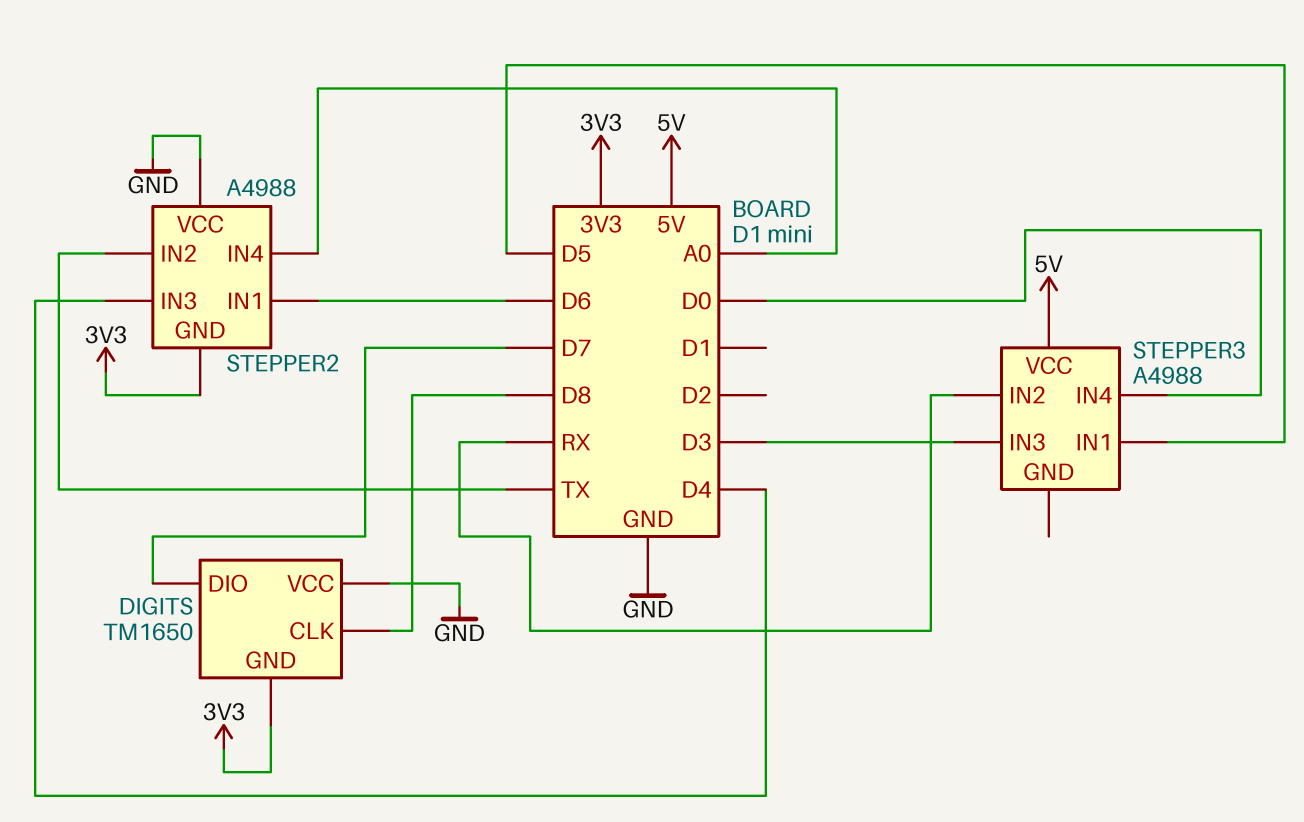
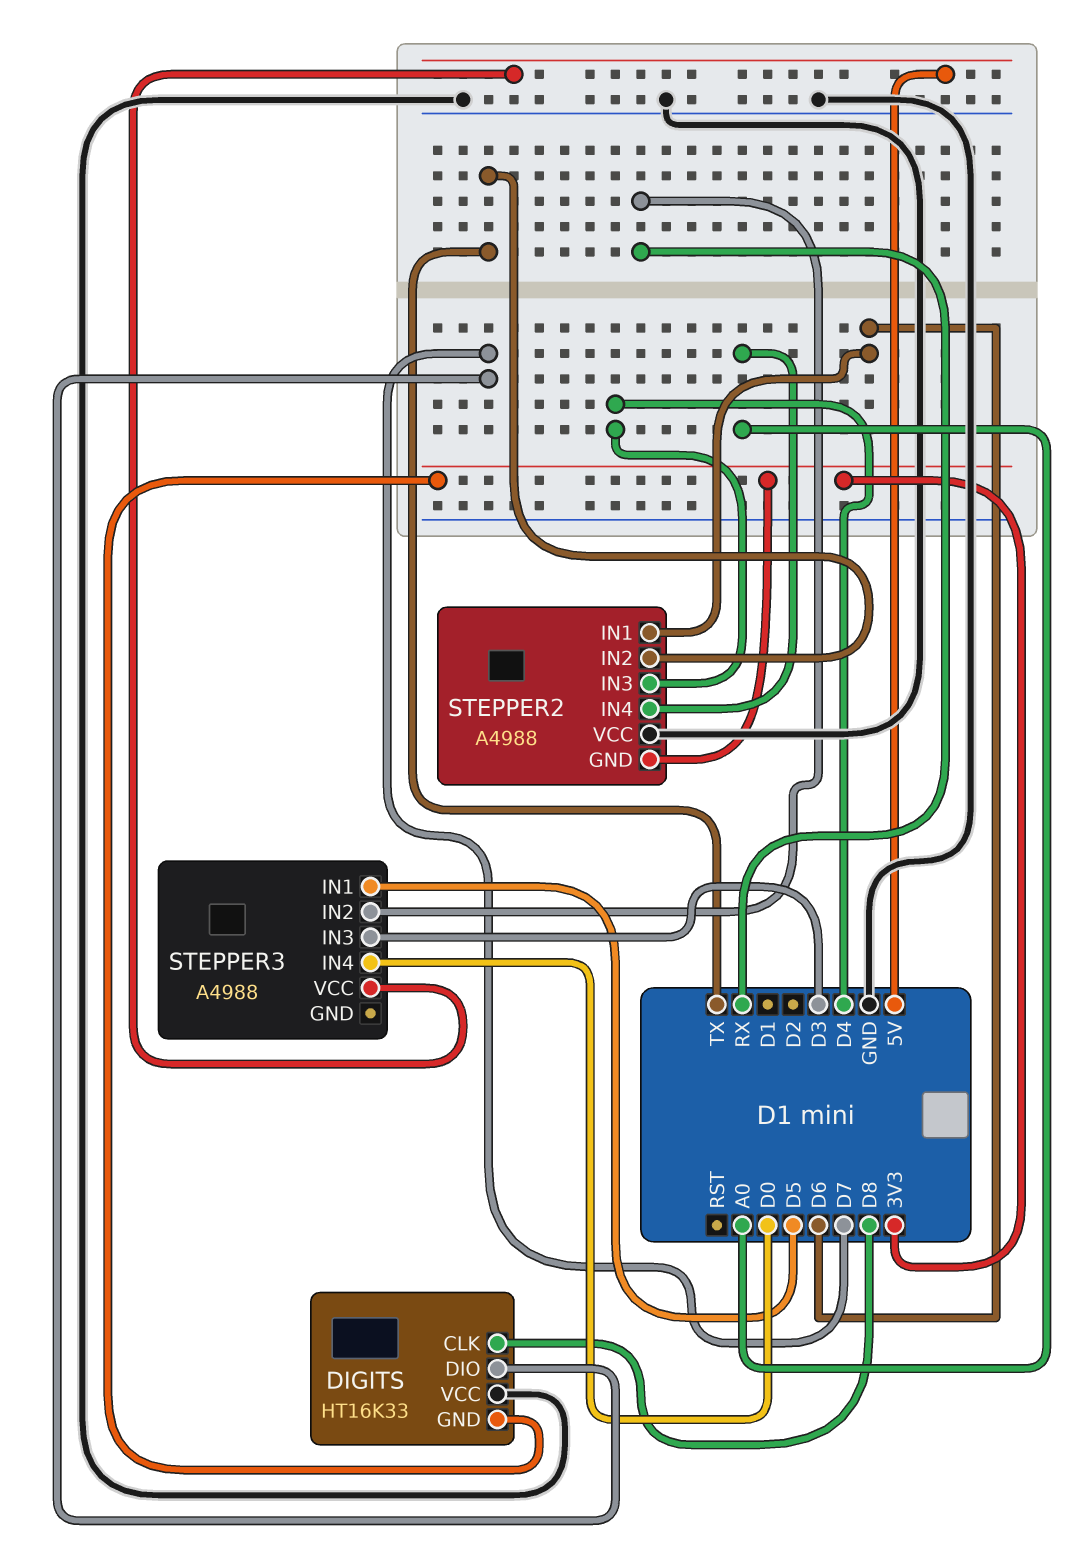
DIGITS: TM1650 -> HT16K33

